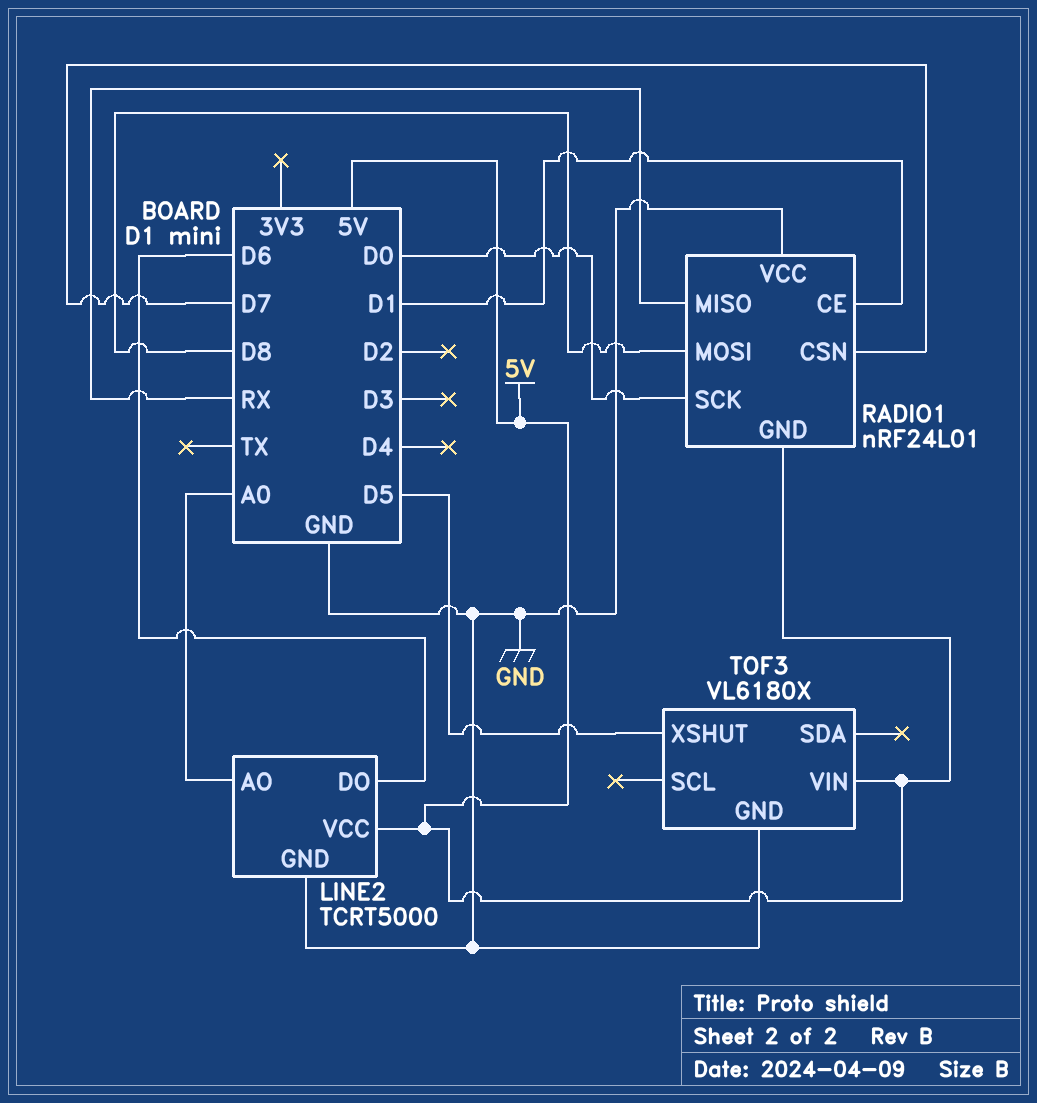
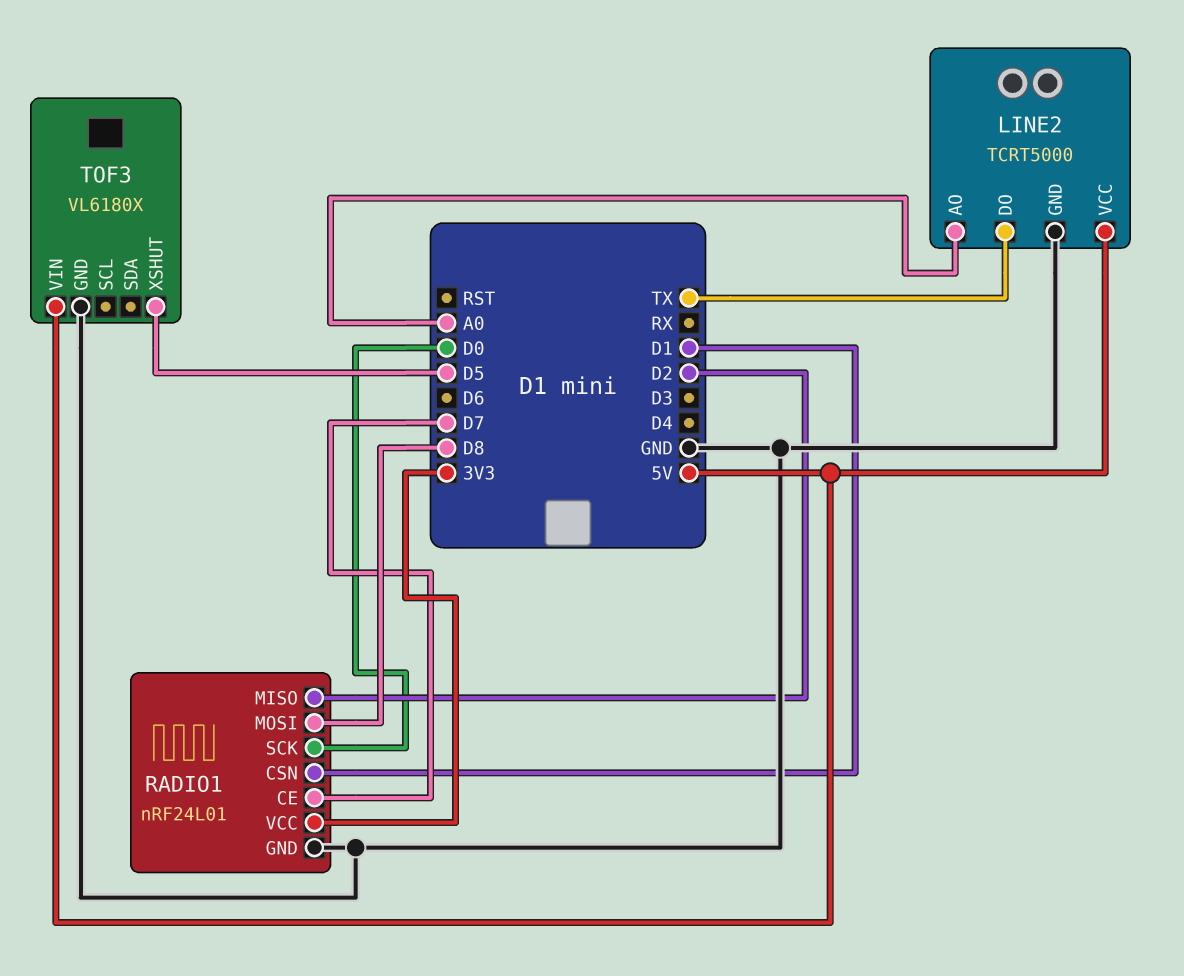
LINE2 pin DO: D6 -> TX
RADIO1 pin CE: D1 -> D7
RADIO1 pin CSN: D7 -> D1
RADIO1 pin GND: 5V -> GND
RADIO1 pin MISO: RX -> D2
RADIO1 pin VCC: GND -> 3V3

